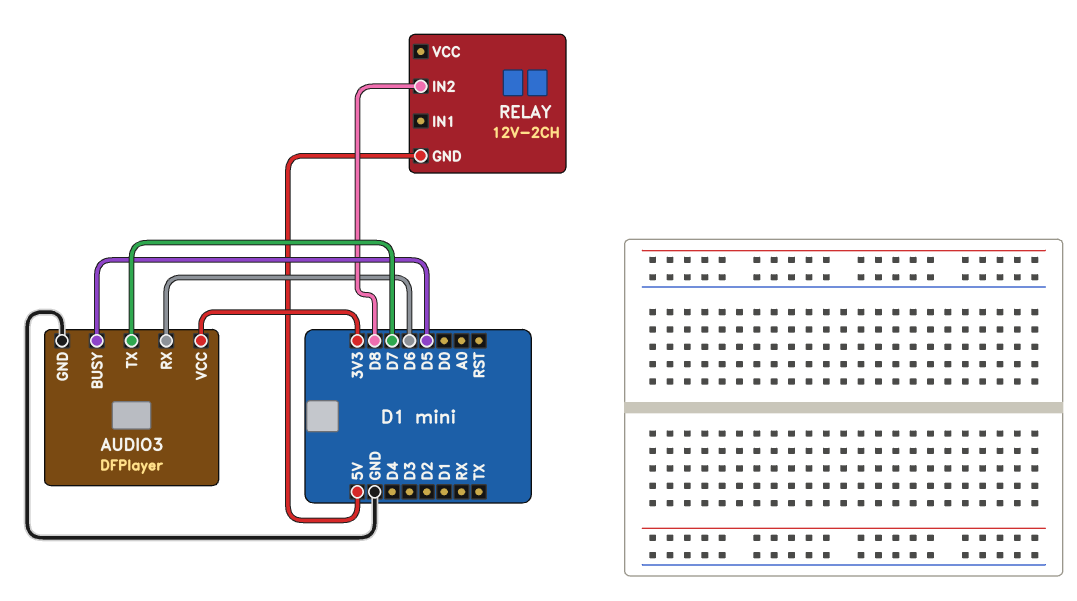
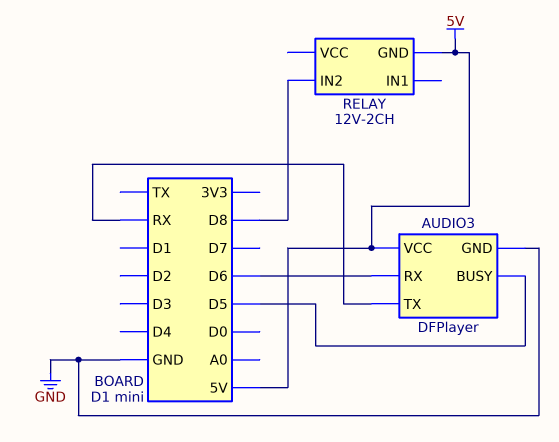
AUDIO3 pin TX: D7 -> RX
AUDIO3 pin VCC: 3V3 -> 5V

